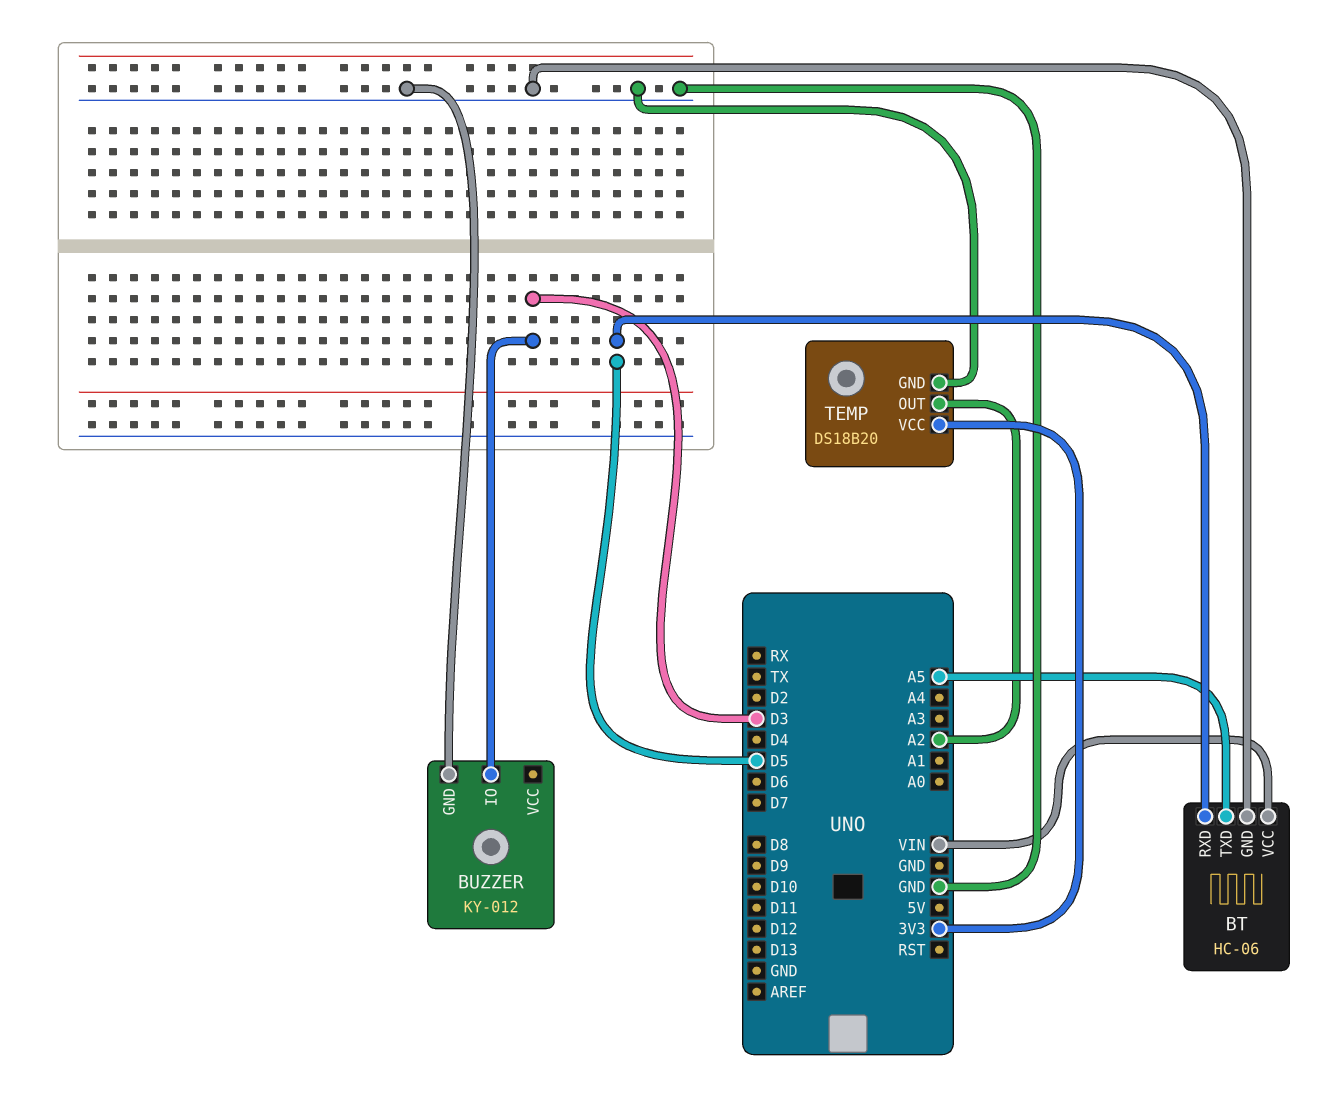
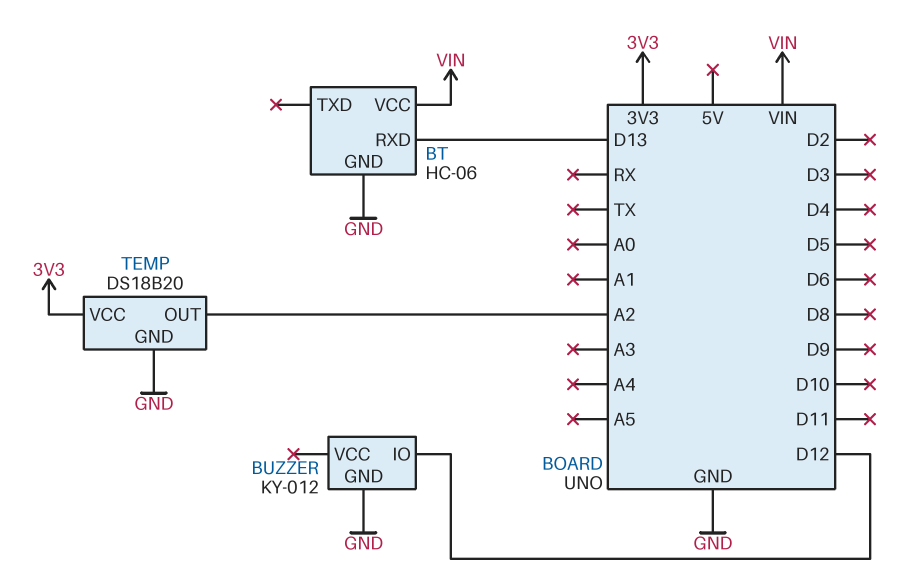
BT pin RXD: D5 -> D13
BT pin TXD: A5 -> none
BUZZER pin IO: D3 -> D12

